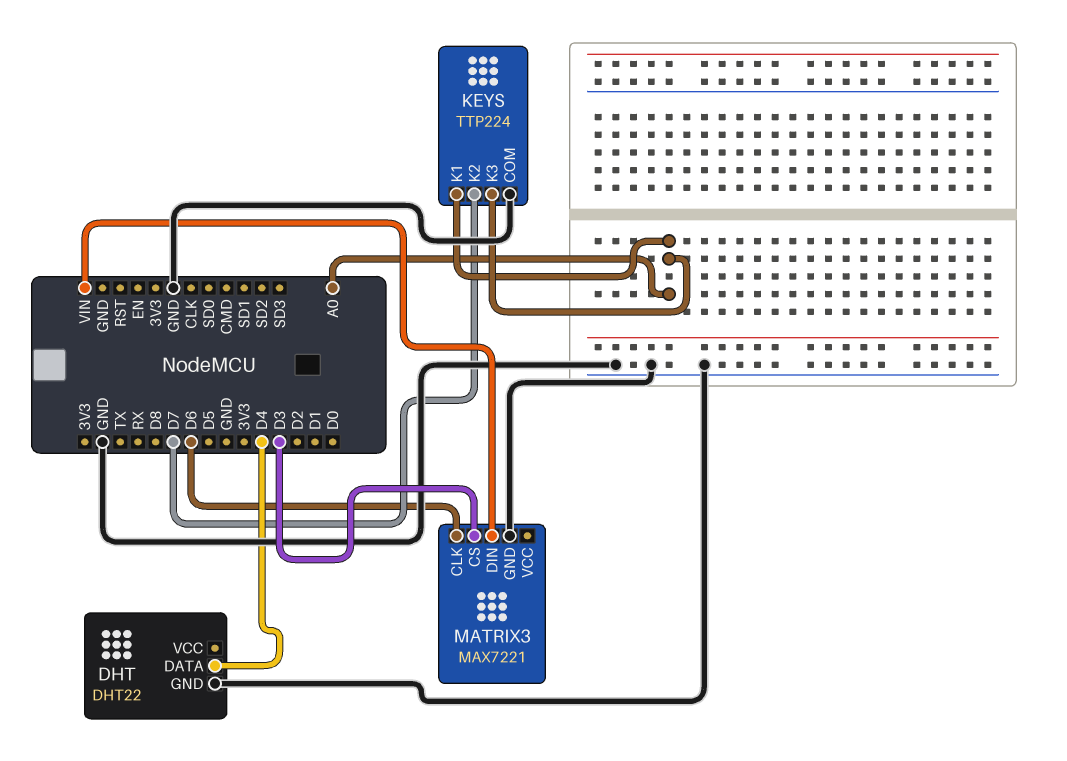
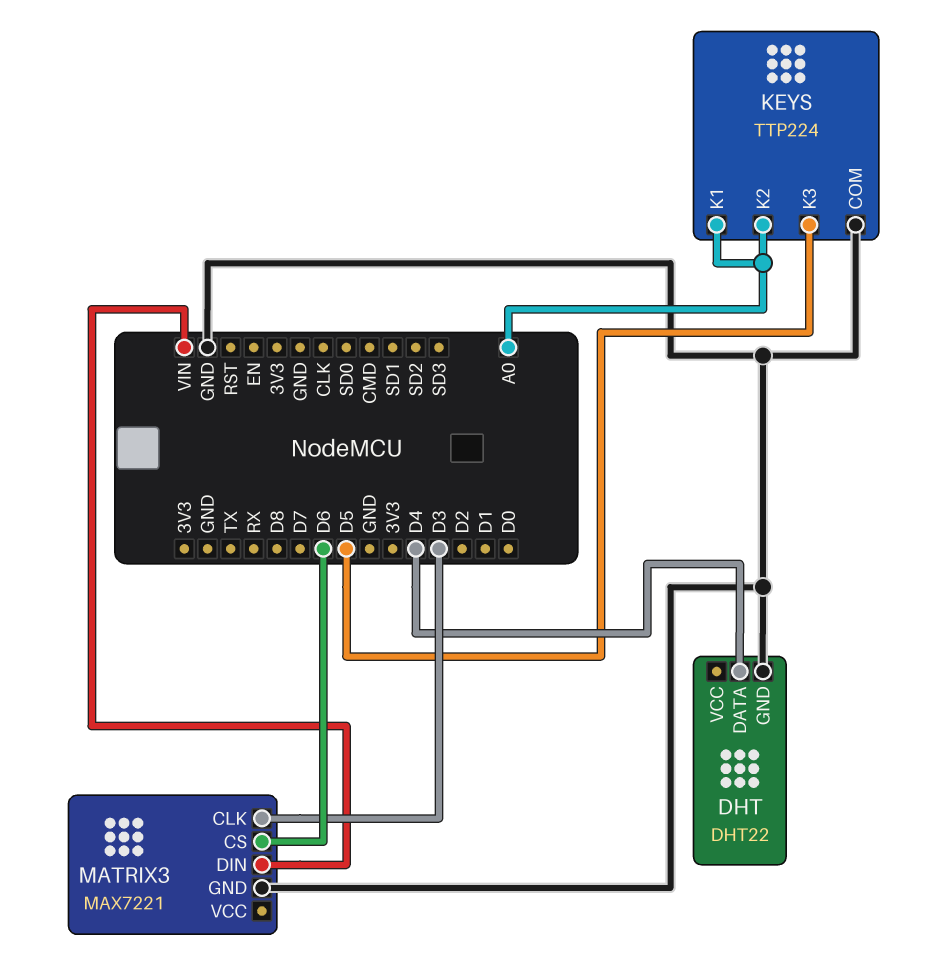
KEYS pin K2: D7 -> A0
KEYS pin K3: A0 -> D5
MATRIX3 pin CLK: D6 -> D3
MATRIX3 pin CS: D3 -> D6

